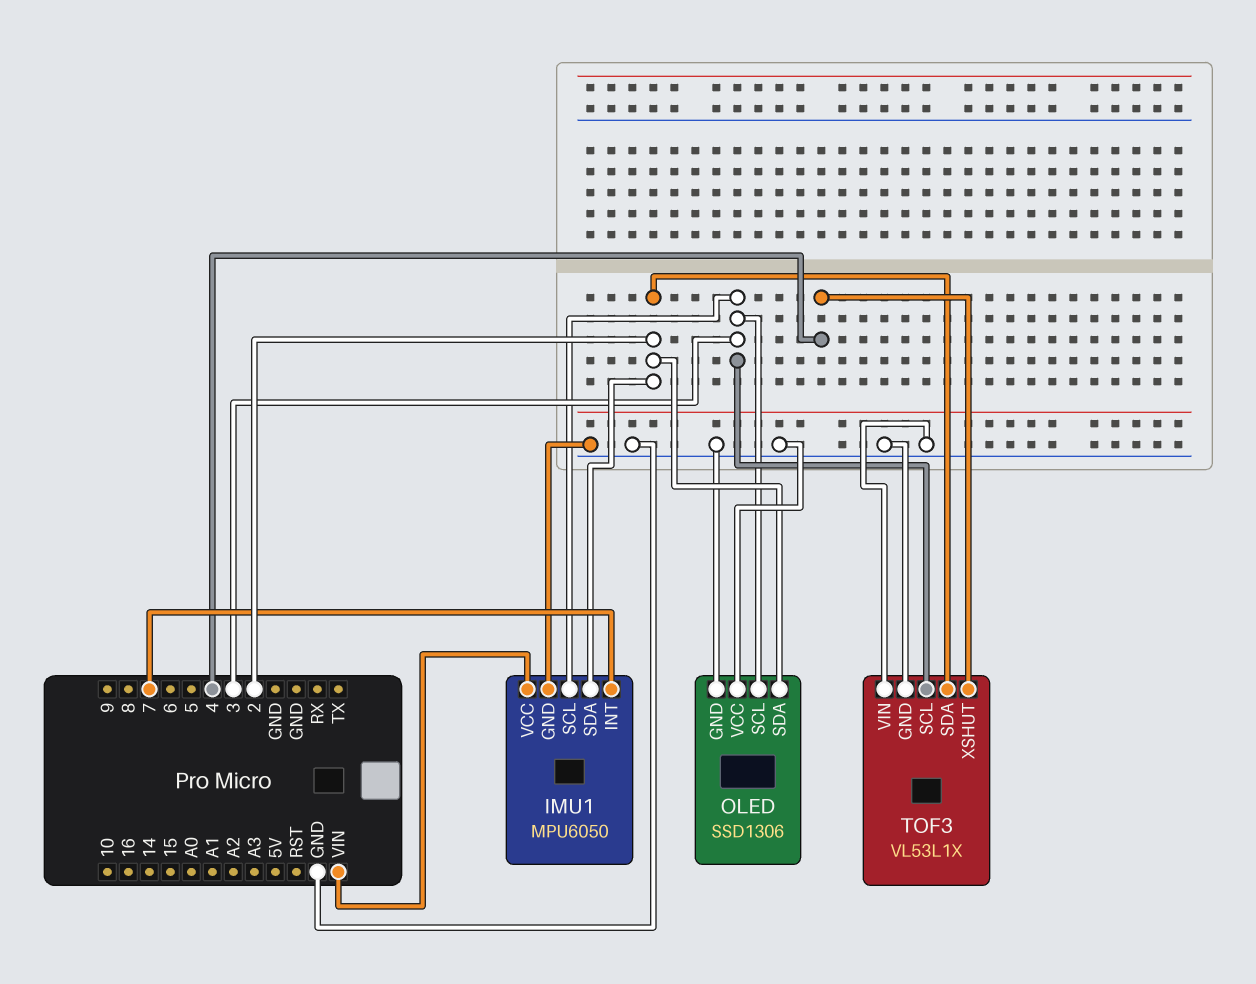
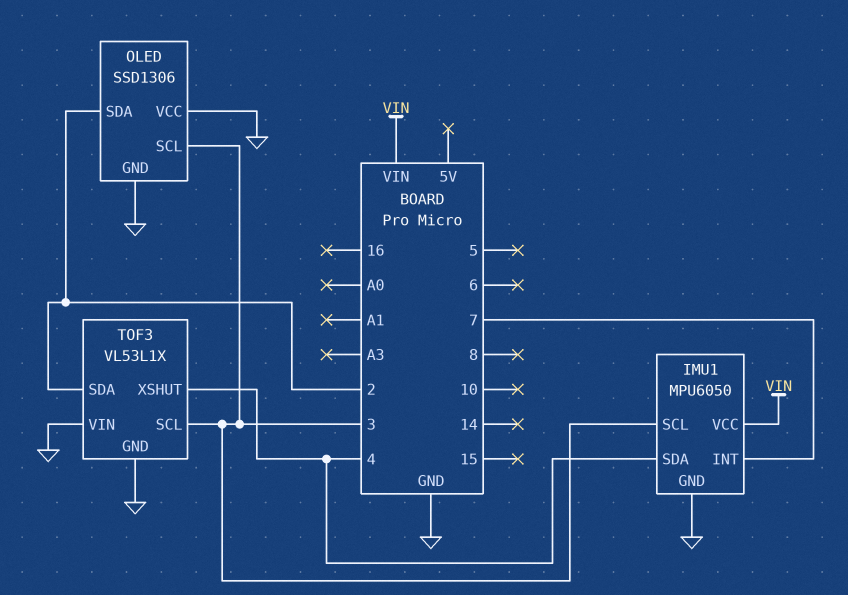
IMU1 pin SDA: 2 -> 4

